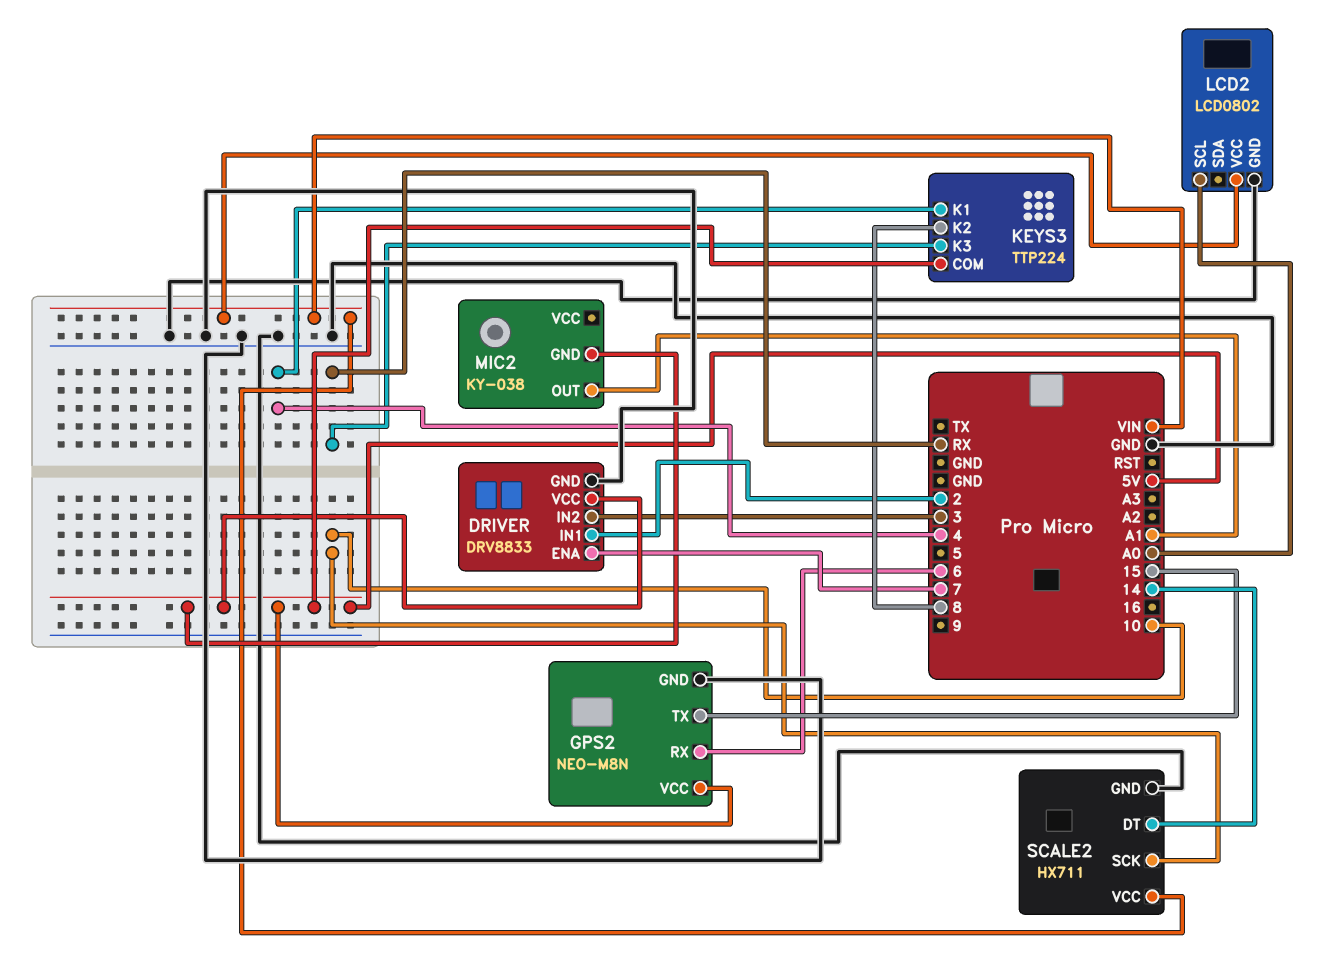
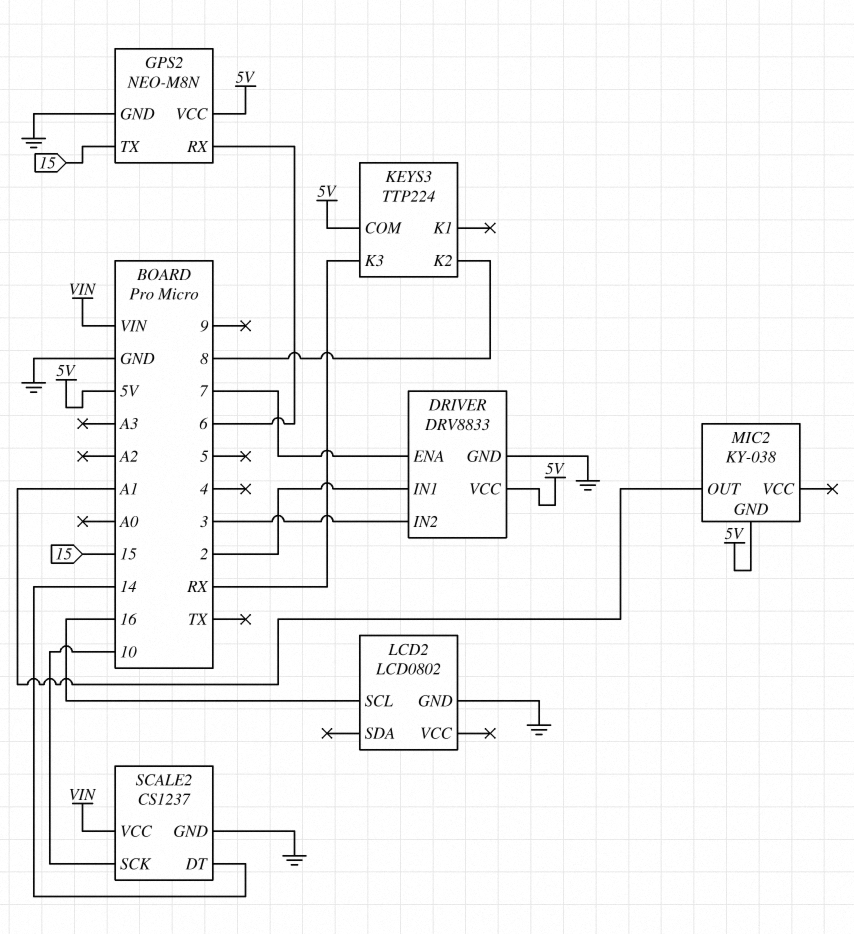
KEYS3 pin K1: 4 -> none
LCD2 pin SCL: A0 -> 16
LCD2 pin VCC: VIN -> none
SCALE2: HX711 -> CS1237

